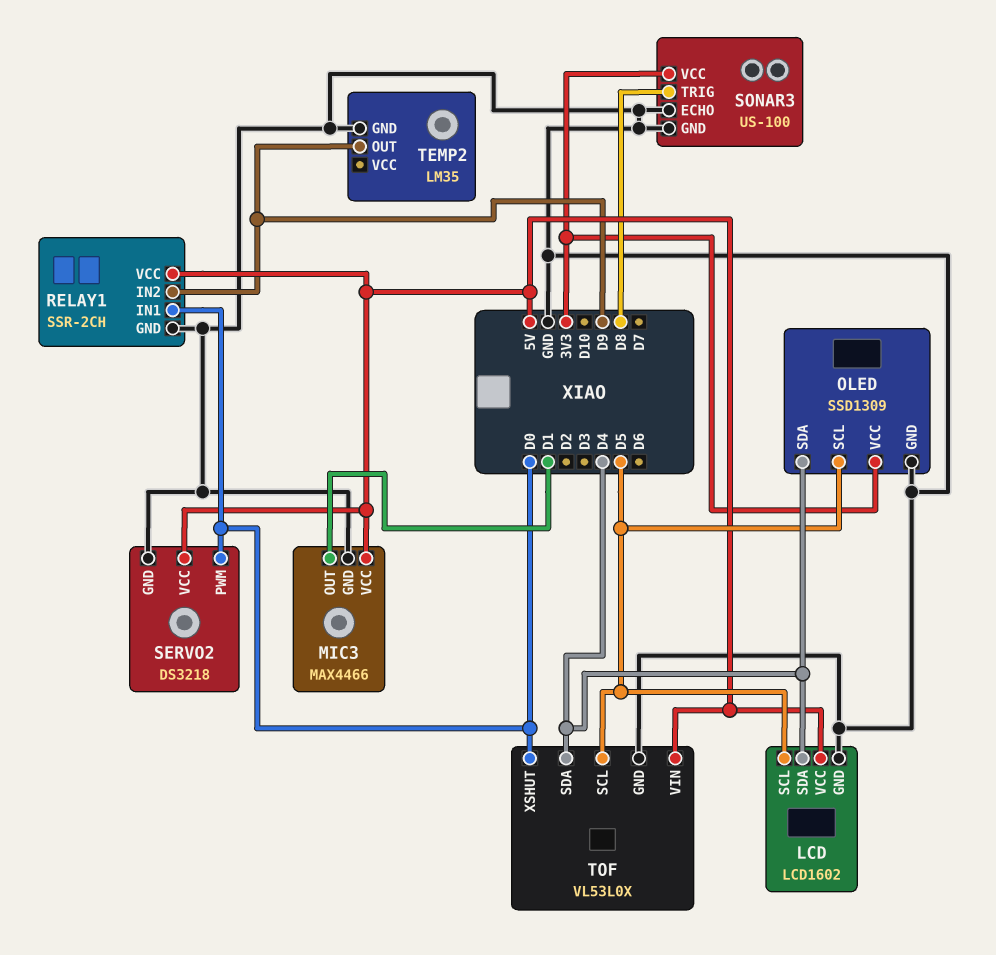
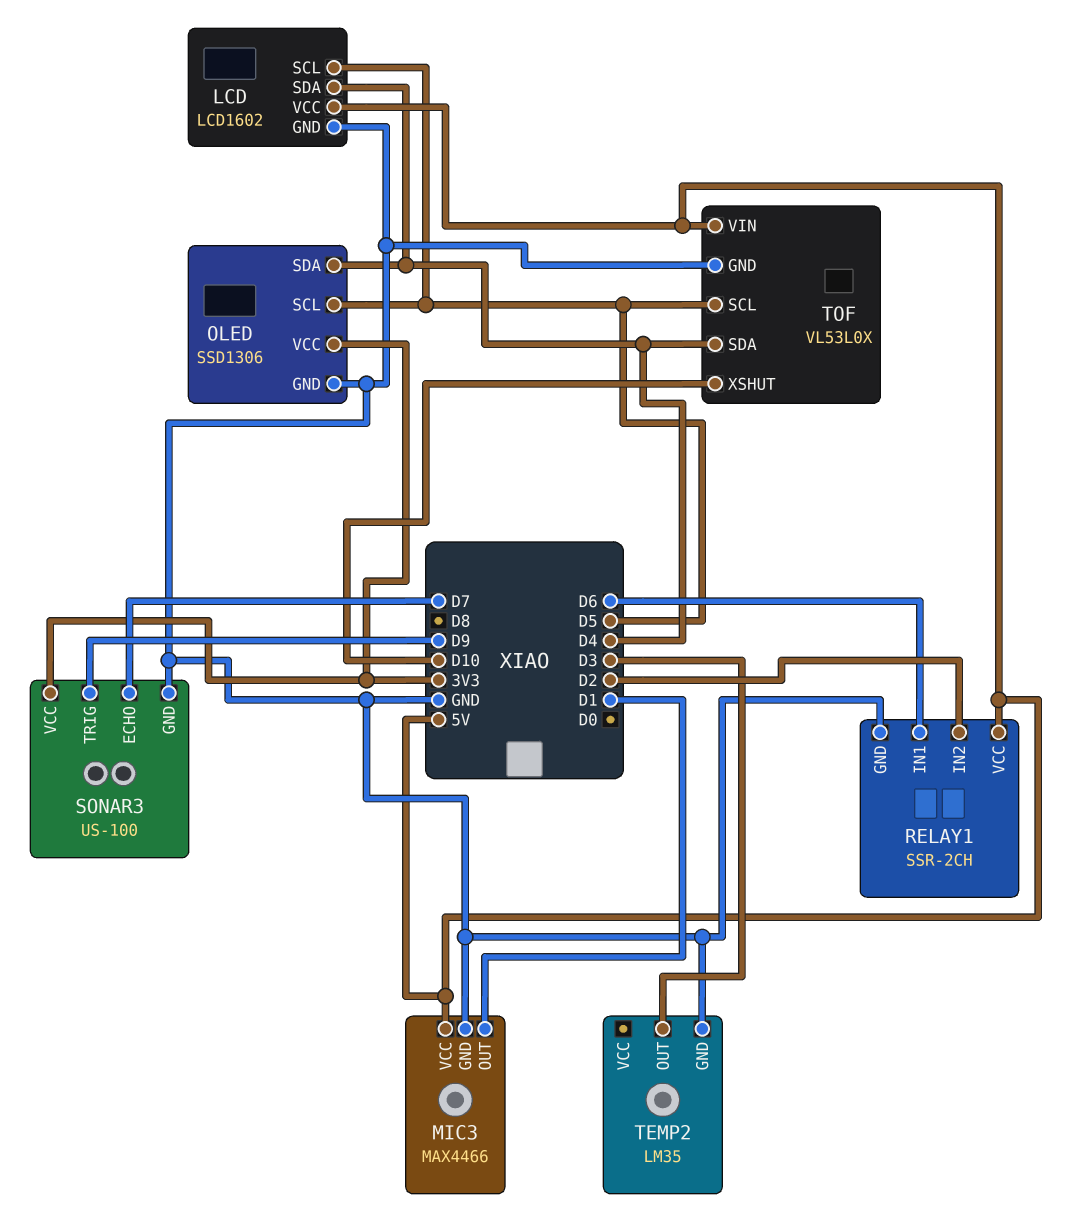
OLED: SSD1309 -> SSD1306
RELAY1 pin IN1: D0 -> D6
RELAY1 pin IN2: D9 -> D2
SERVO2: DS3218 -> none
SERVO2 pin GND: GND -> none
SERVO2 pin PWM: D0 -> none
SERVO2 pin VCC: 5V -> none
SONAR3 pin ECHO: GND -> D7
SONAR3 pin TRIG: D8 -> D9
TEMP2 pin OUT: D9 -> D3
TOF pin XSHUT: D0 -> D10

